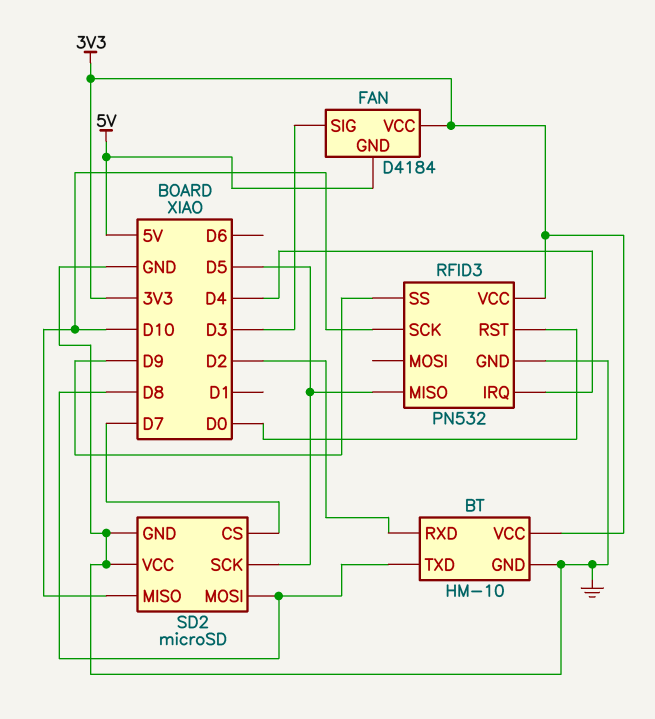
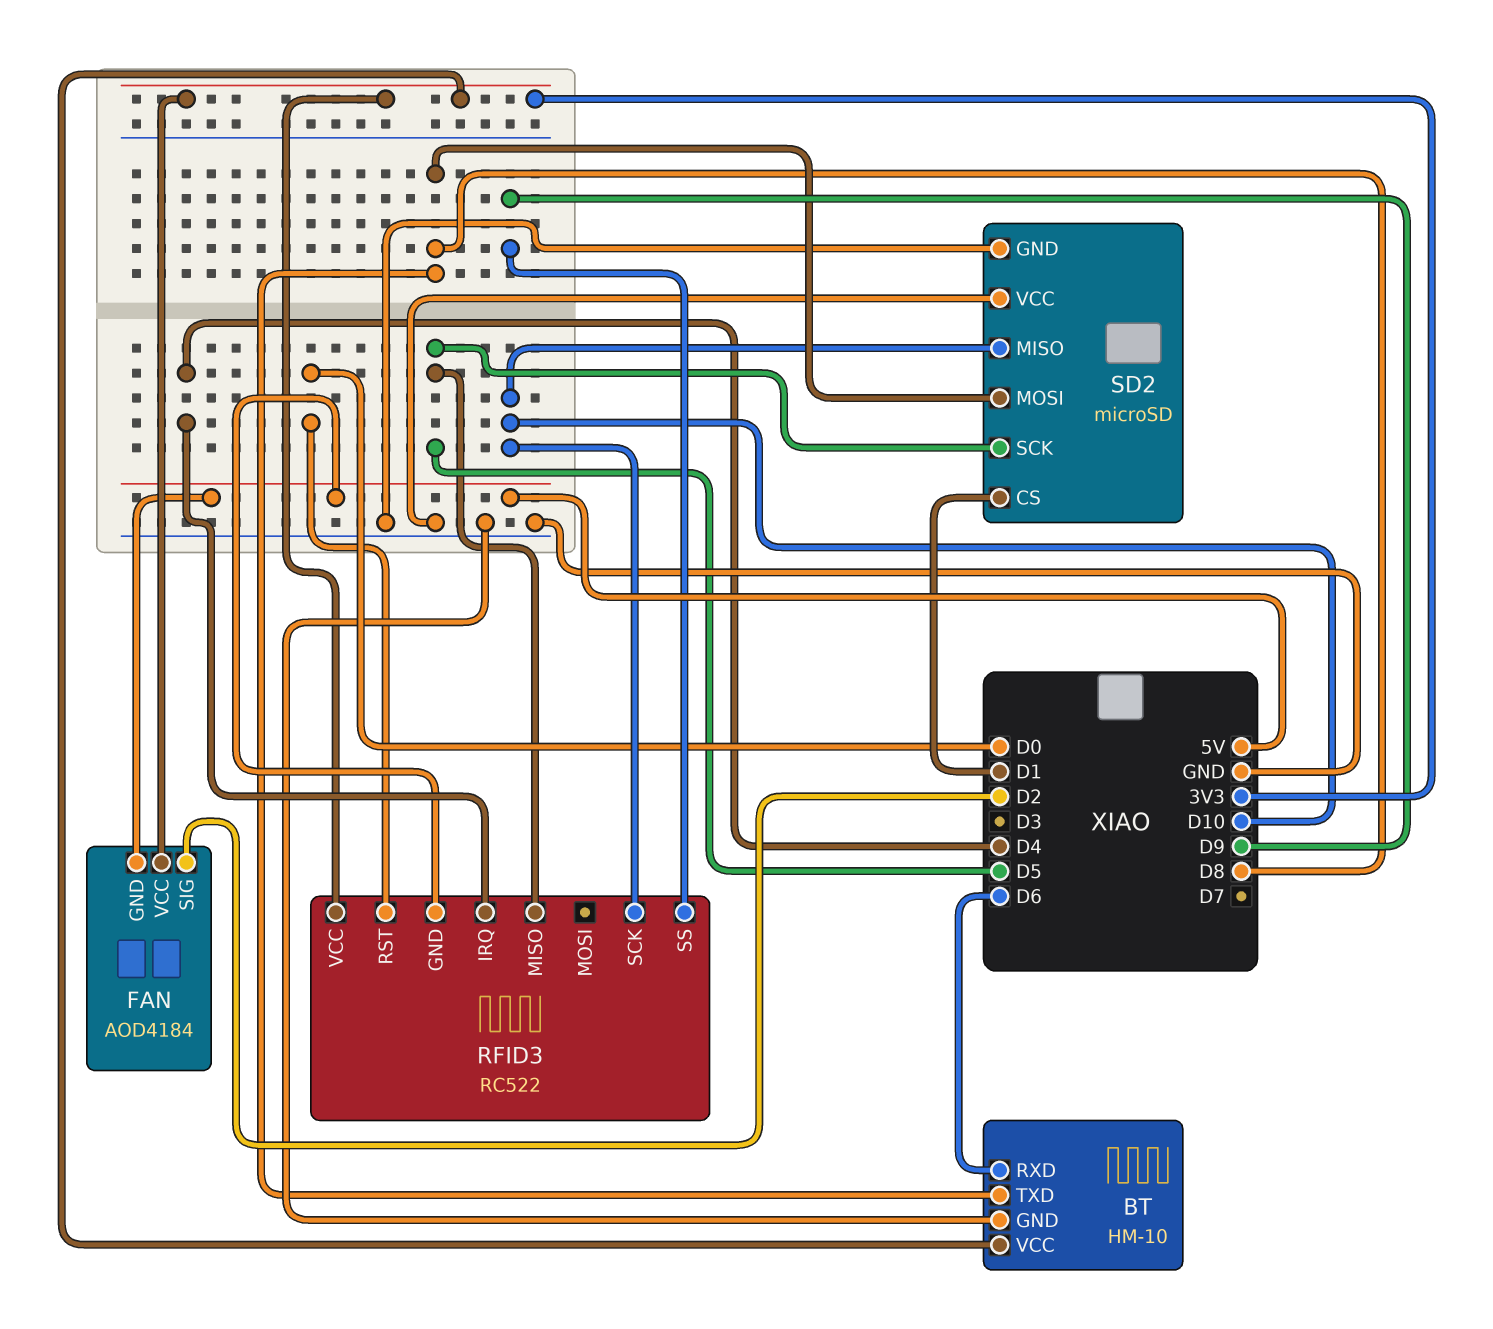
BT pin RXD: D2 -> D6
FAN: D4184 -> AOD4184
FAN pin SIG: D3 -> D2
RFID3: PN532 -> RC522
RFID3 pin GND: GND -> 5V
SD2 pin CS: D7 -> D1

